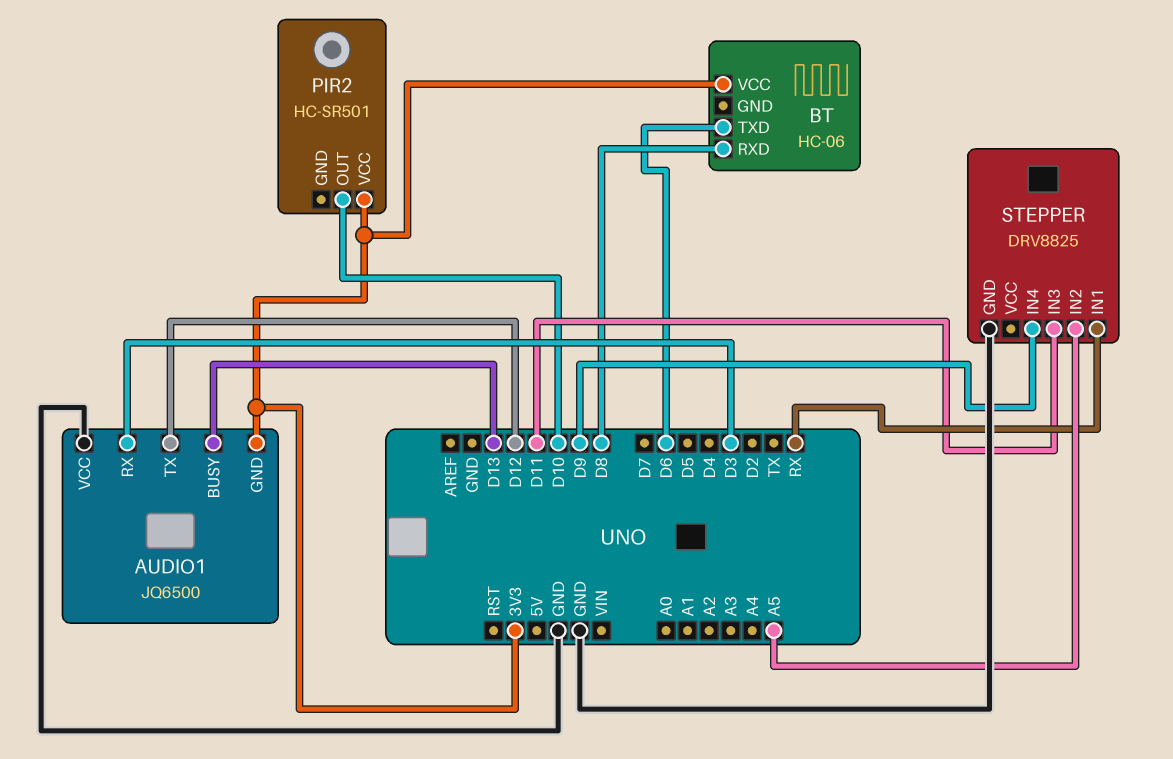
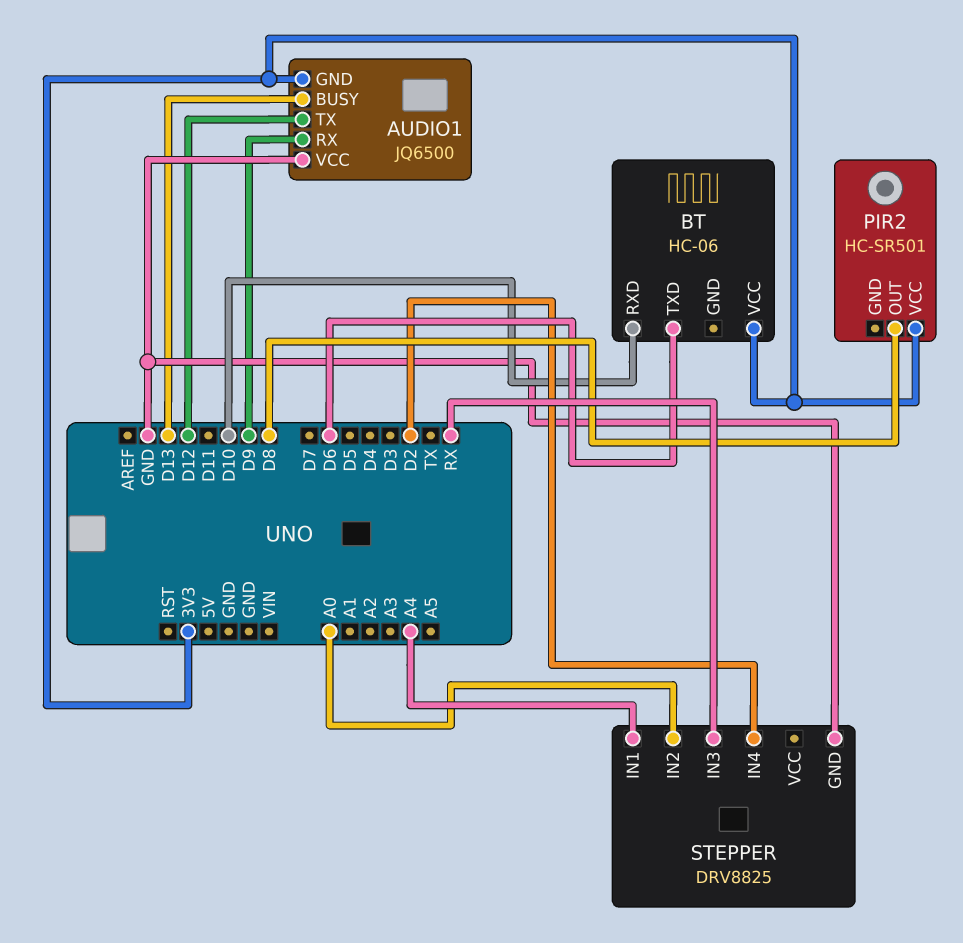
AUDIO1 pin RX: D3 -> D9
BT pin RXD: D8 -> D10
PIR2 pin OUT: D10 -> D8
STEPPER pin IN1: RX -> A4
STEPPER pin IN2: A5 -> A0
STEPPER pin IN3: D11 -> RX
STEPPER pin IN4: D9 -> D2

